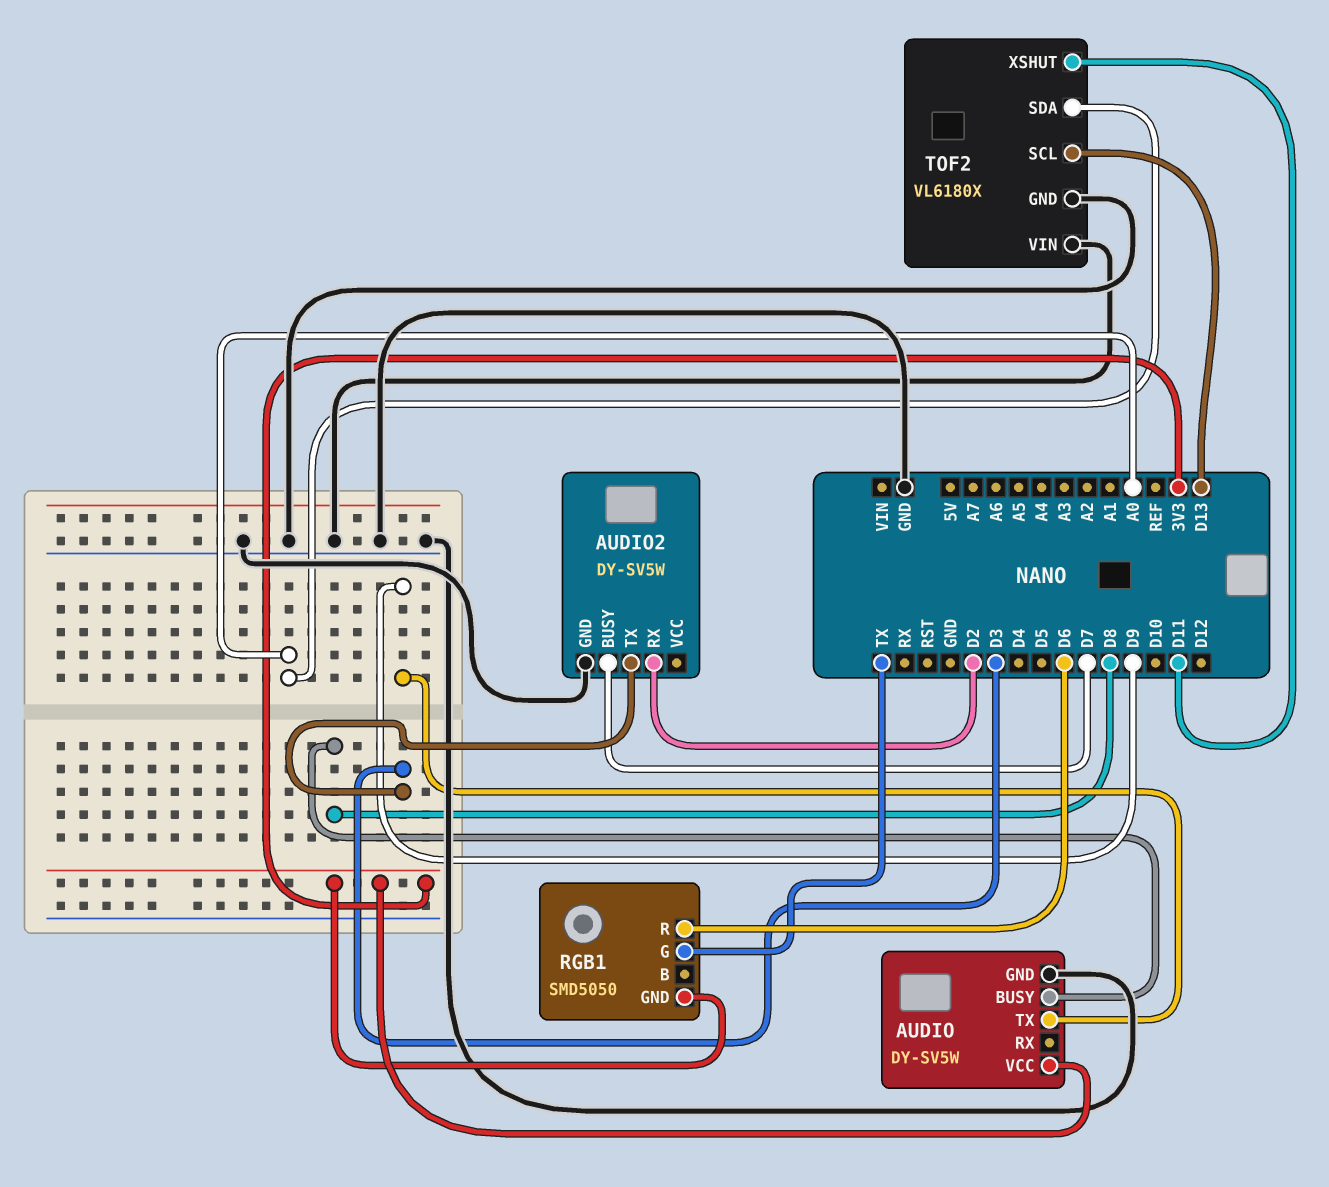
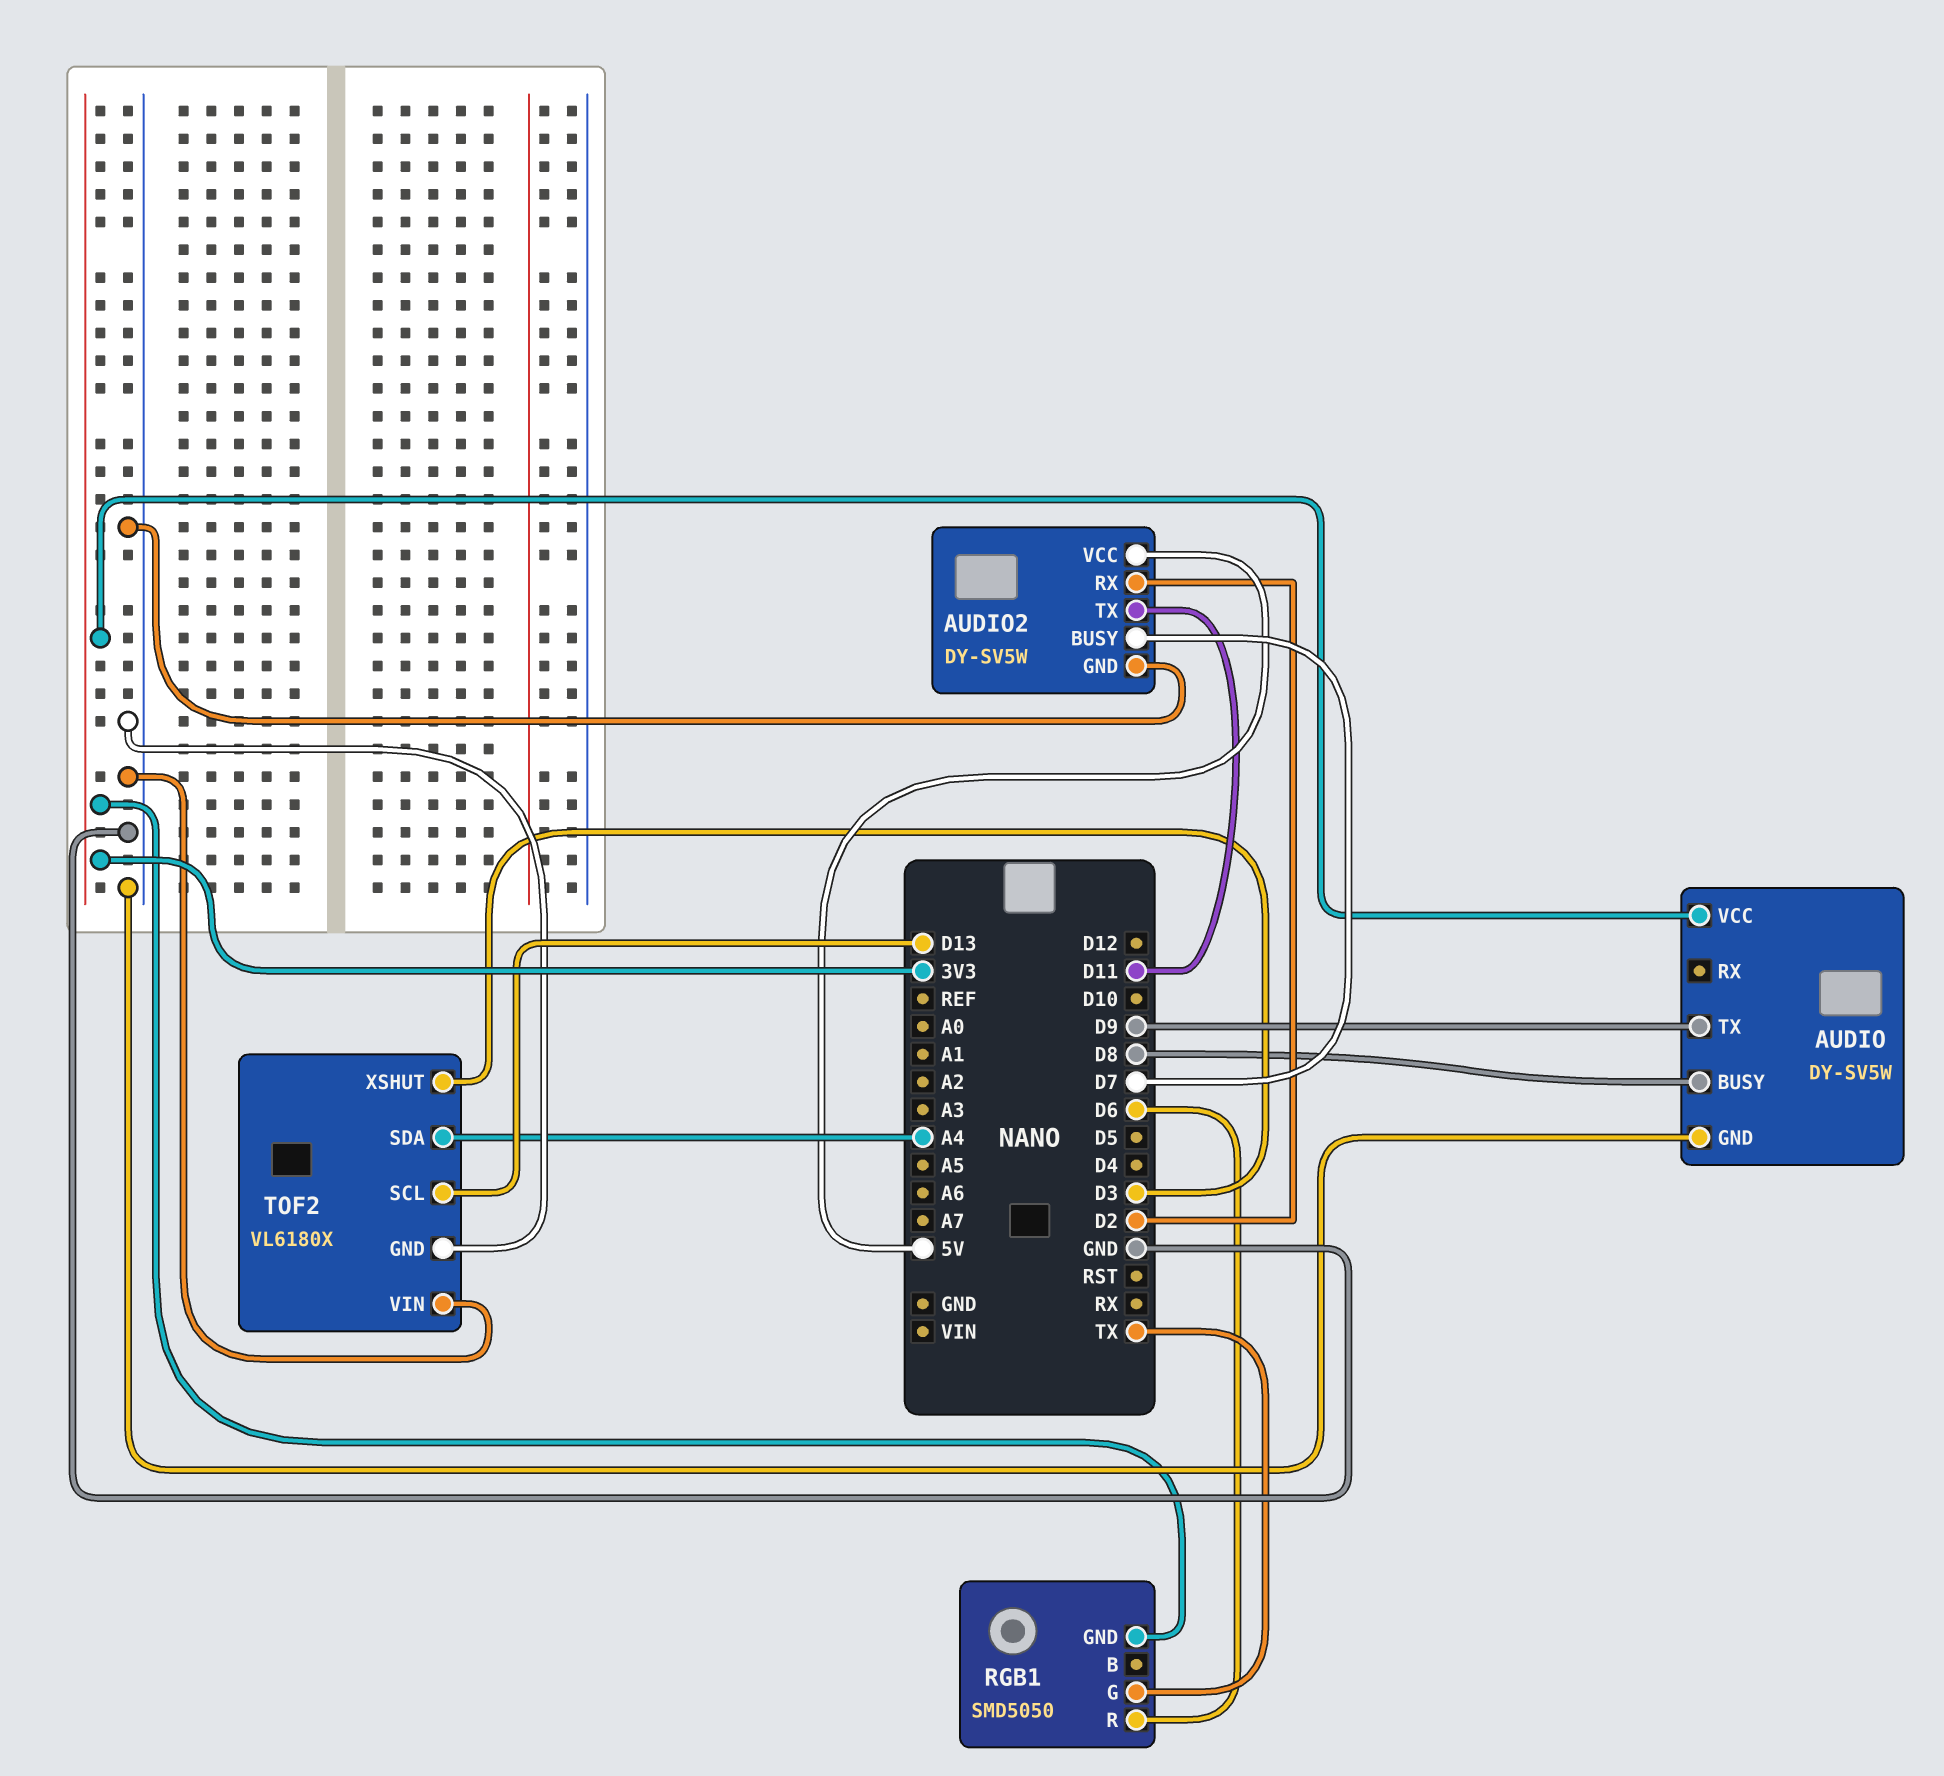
AUDIO2 pin TX: D3 -> D11
AUDIO2 pin VCC: none -> 5V
TOF2 pin SDA: A0 -> A4
TOF2 pin XSHUT: D11 -> D3

